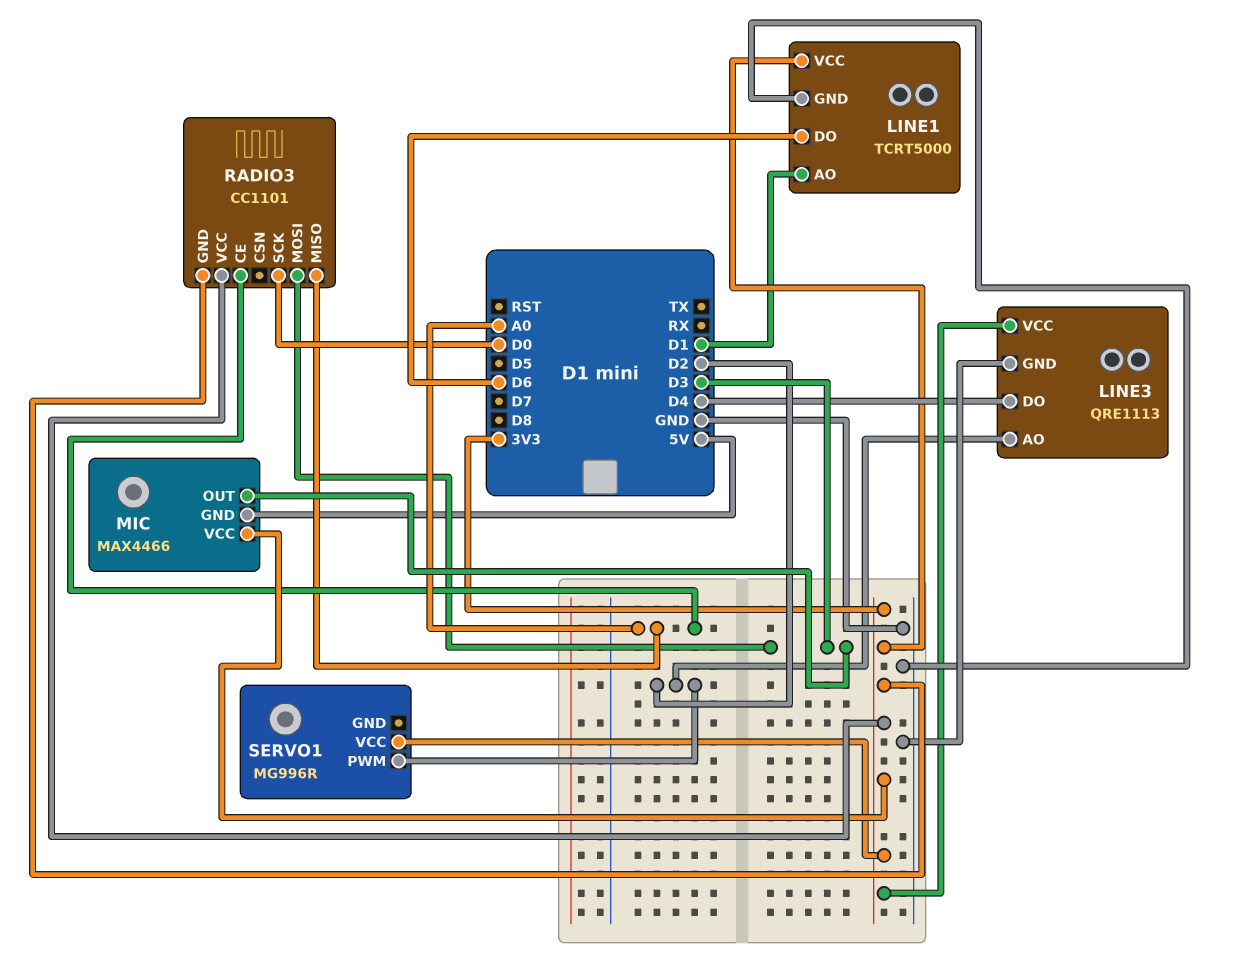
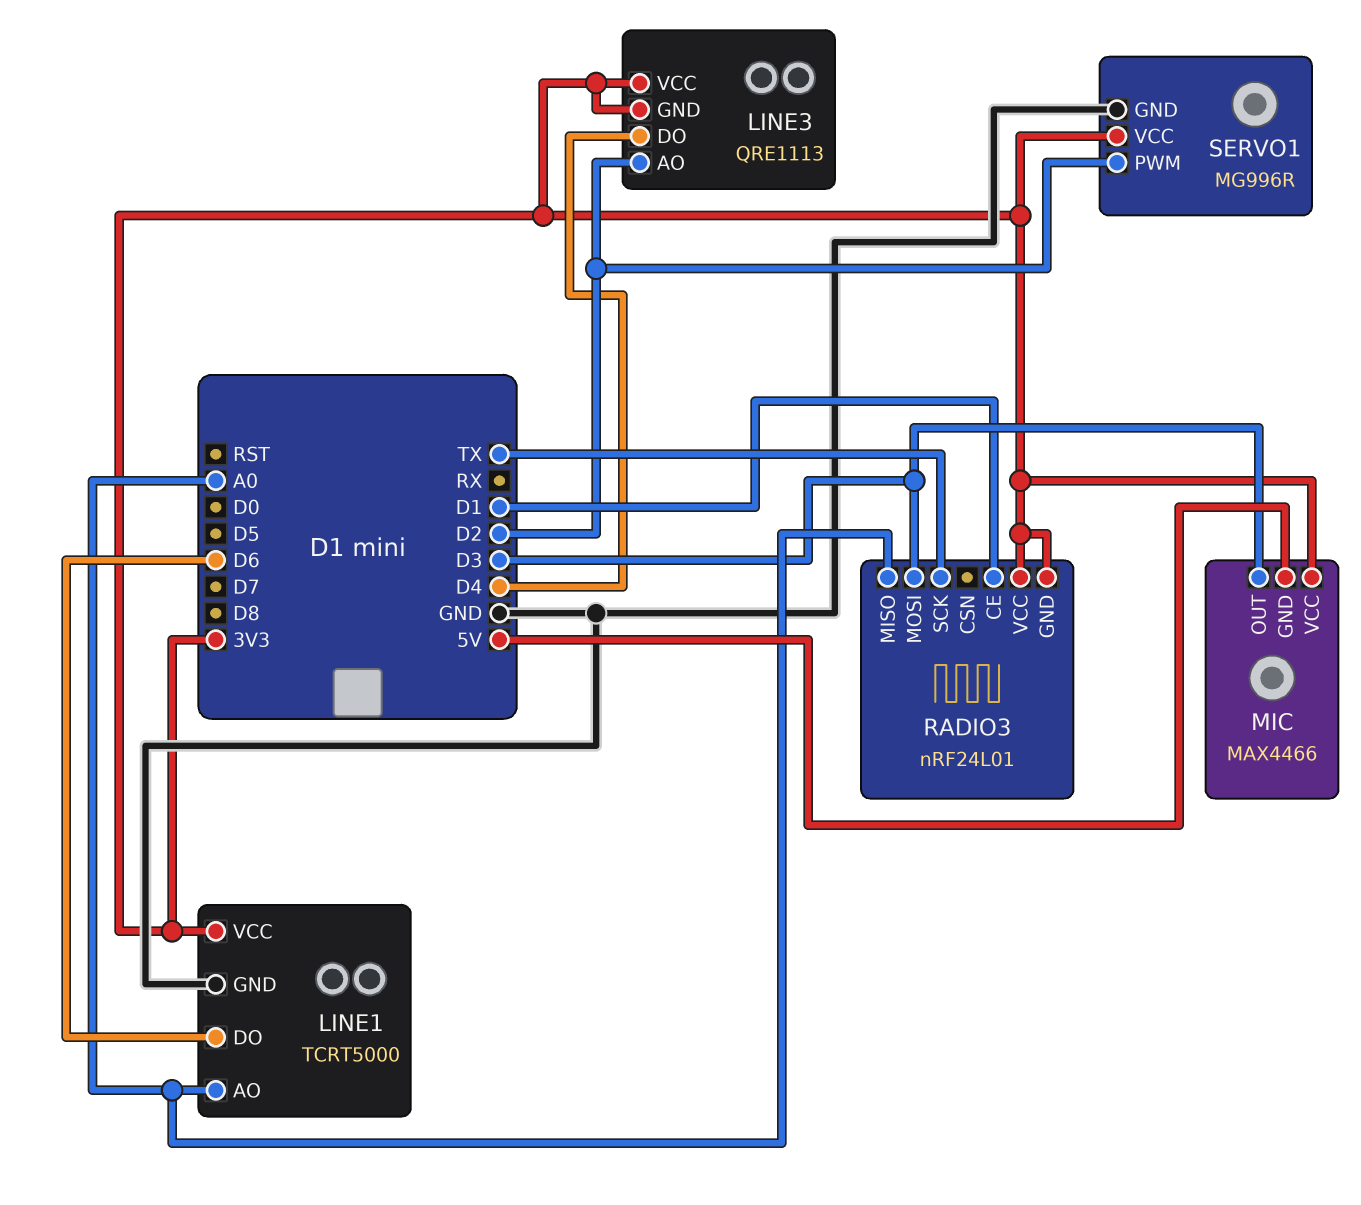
LINE1 pin AO: D1 -> A0
LINE3 pin GND: GND -> 3V3
RADIO3: CC1101 -> nRF24L01
RADIO3 pin CE: A0 -> D1
RADIO3 pin SCK: D0 -> TX
SERVO1 pin GND: none -> GND

